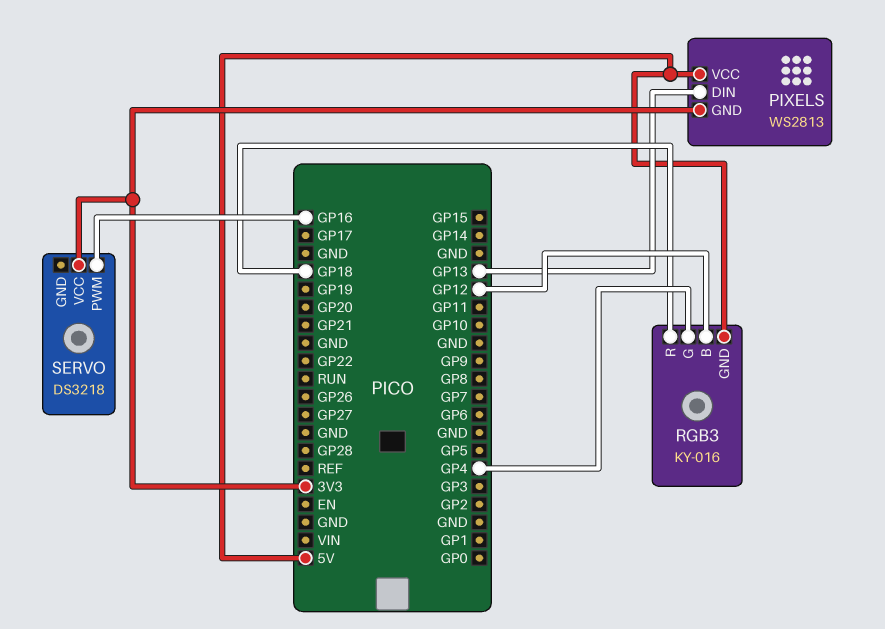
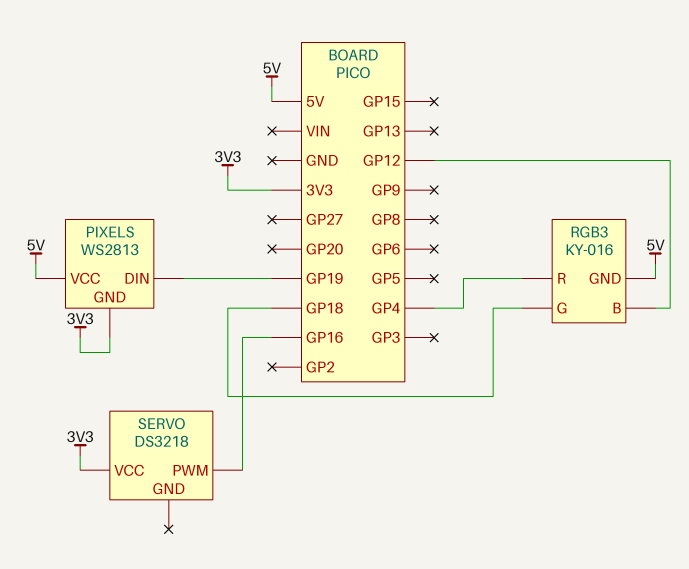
PIXELS pin DIN: GP13 -> GP19
RGB3 pin G: GP4 -> GP18
RGB3 pin R: GP18 -> GP4

